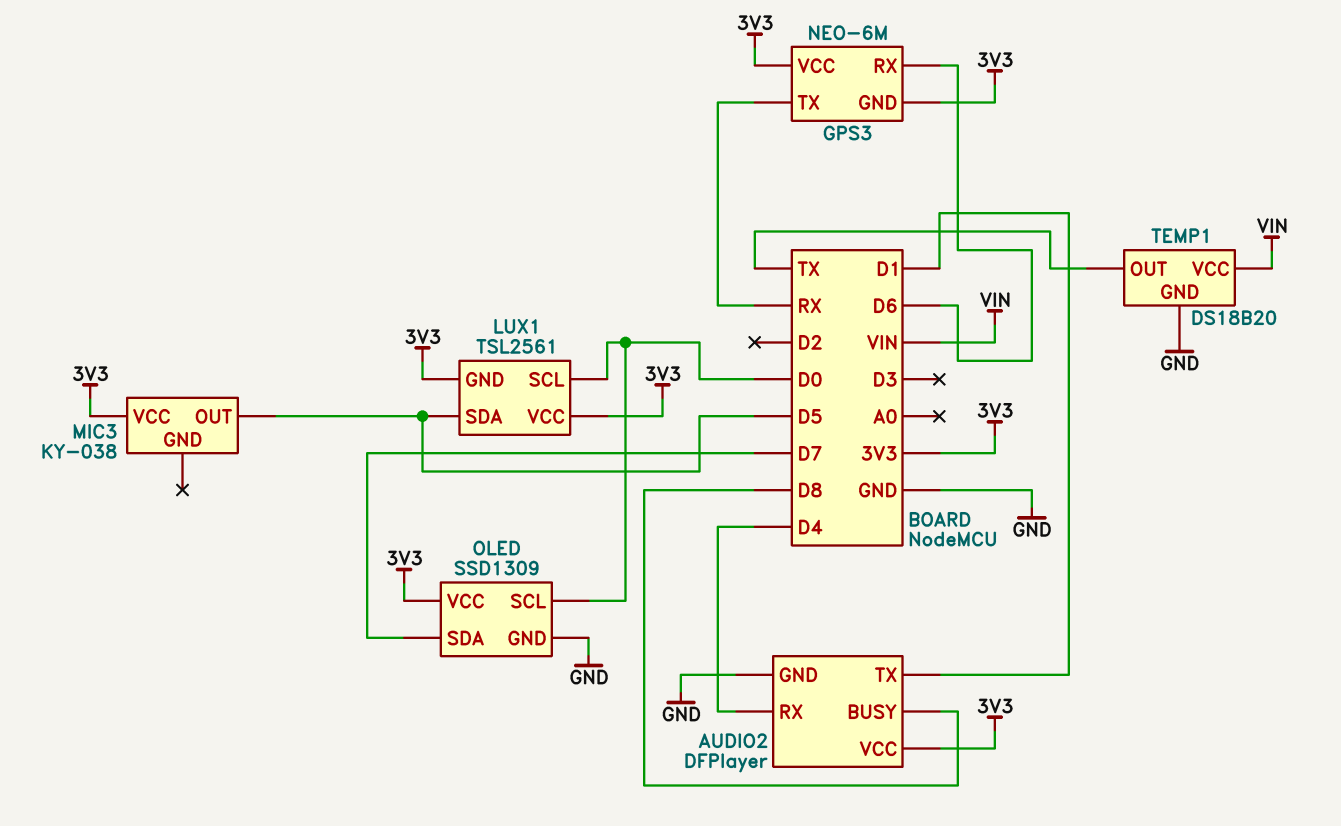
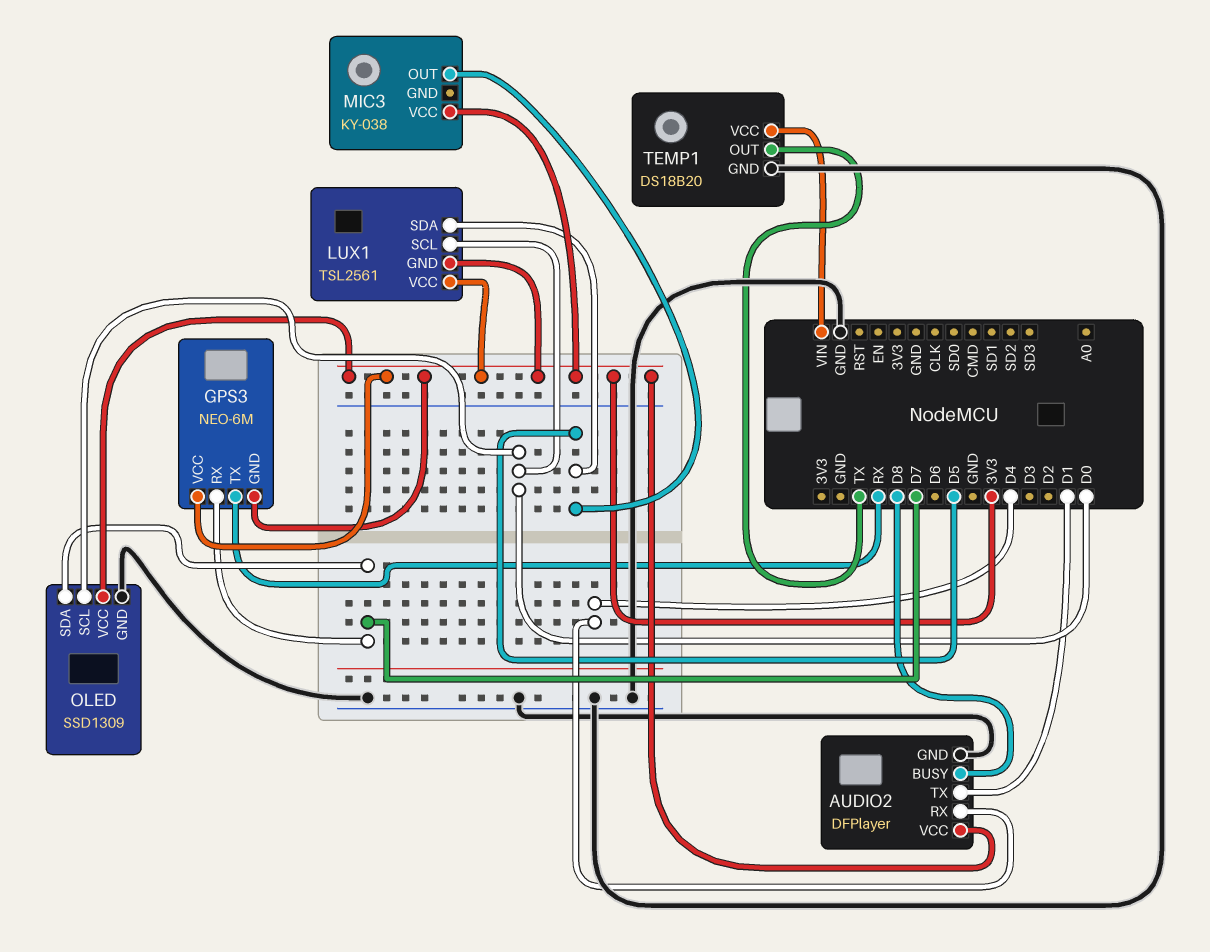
GPS3 pin RX: D6 -> D7

